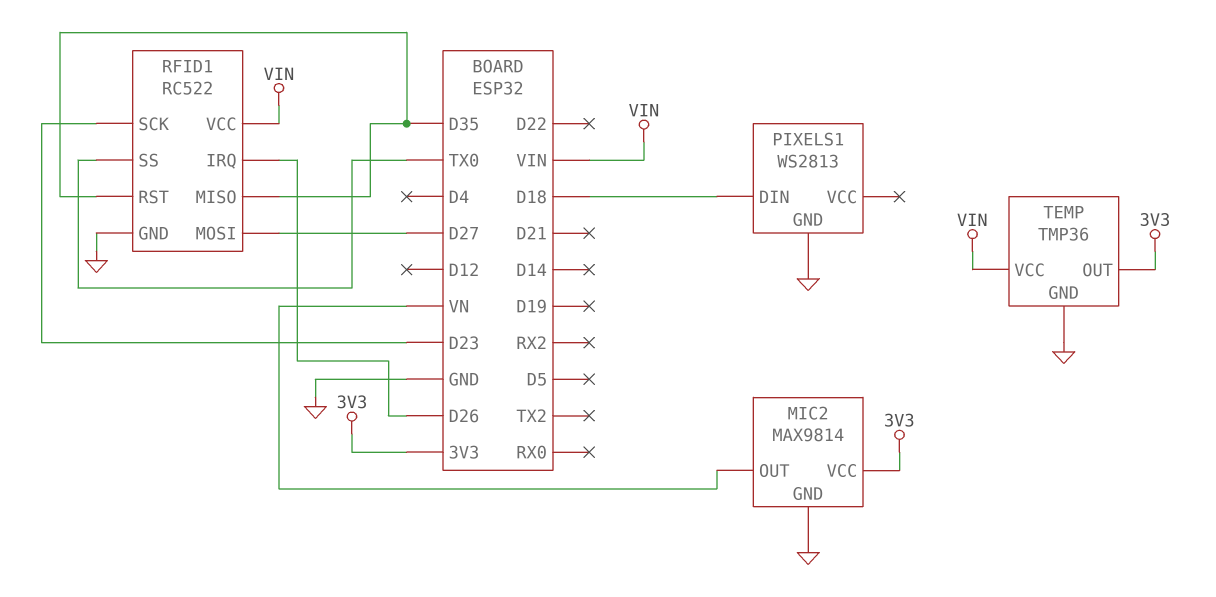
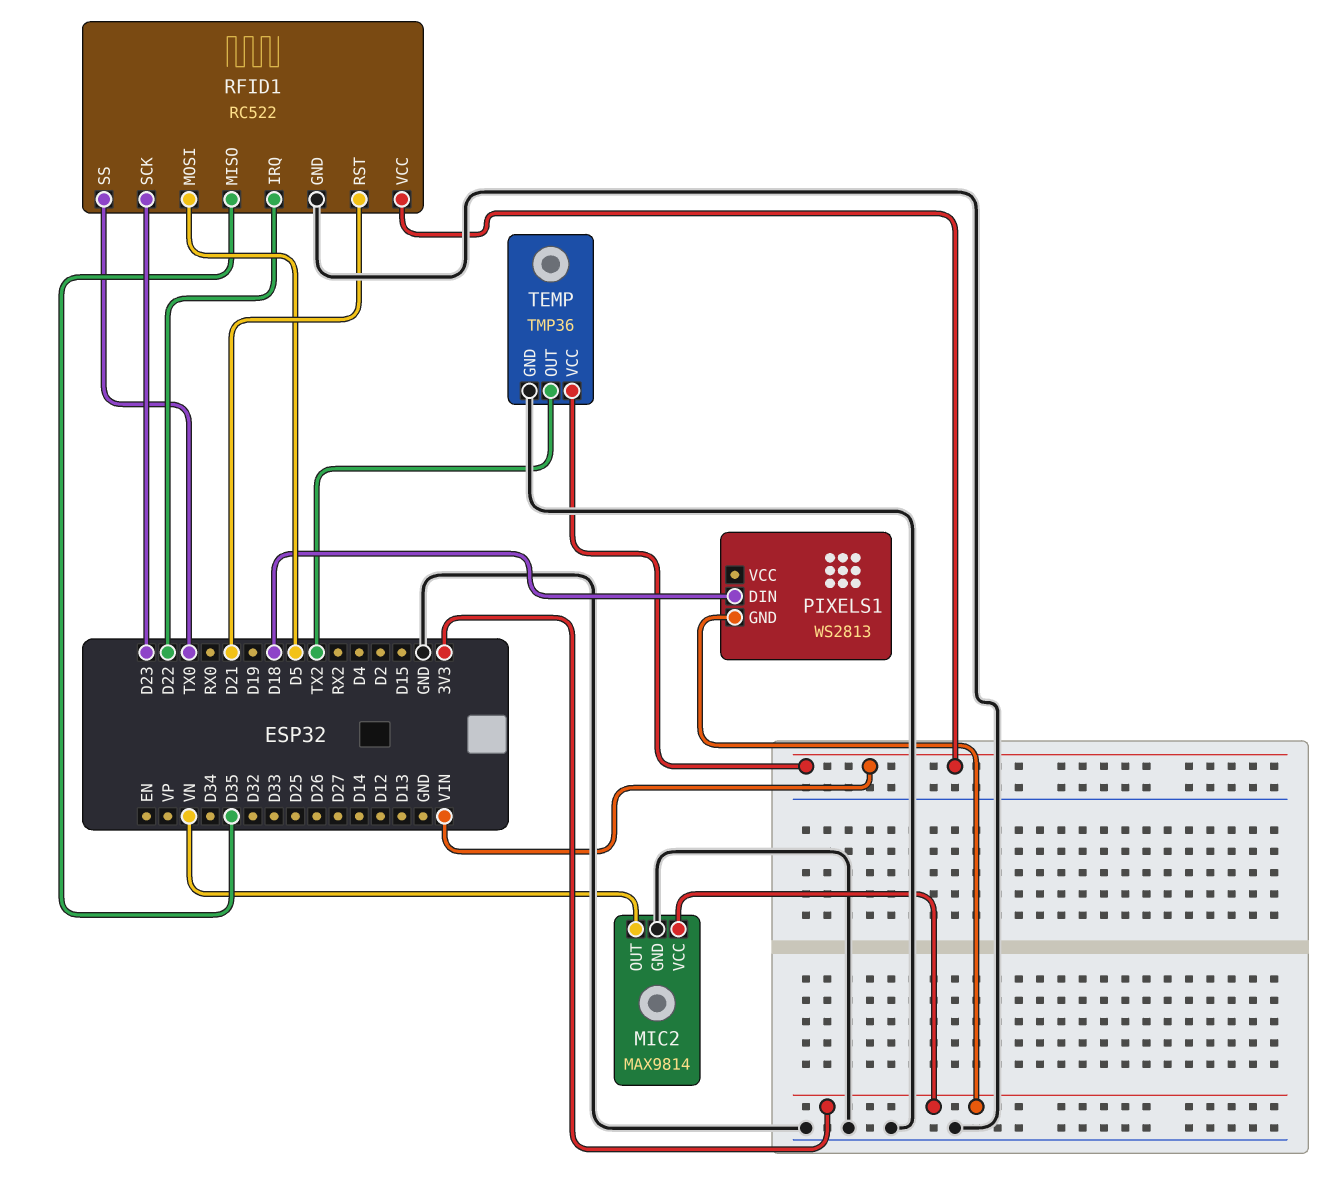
PIXELS1 pin GND: GND -> 3V3
RFID1 pin IRQ: D26 -> D22
RFID1 pin MOSI: D27 -> D5
RFID1 pin RST: D35 -> D21
TEMP pin OUT: 3V3 -> TX2

